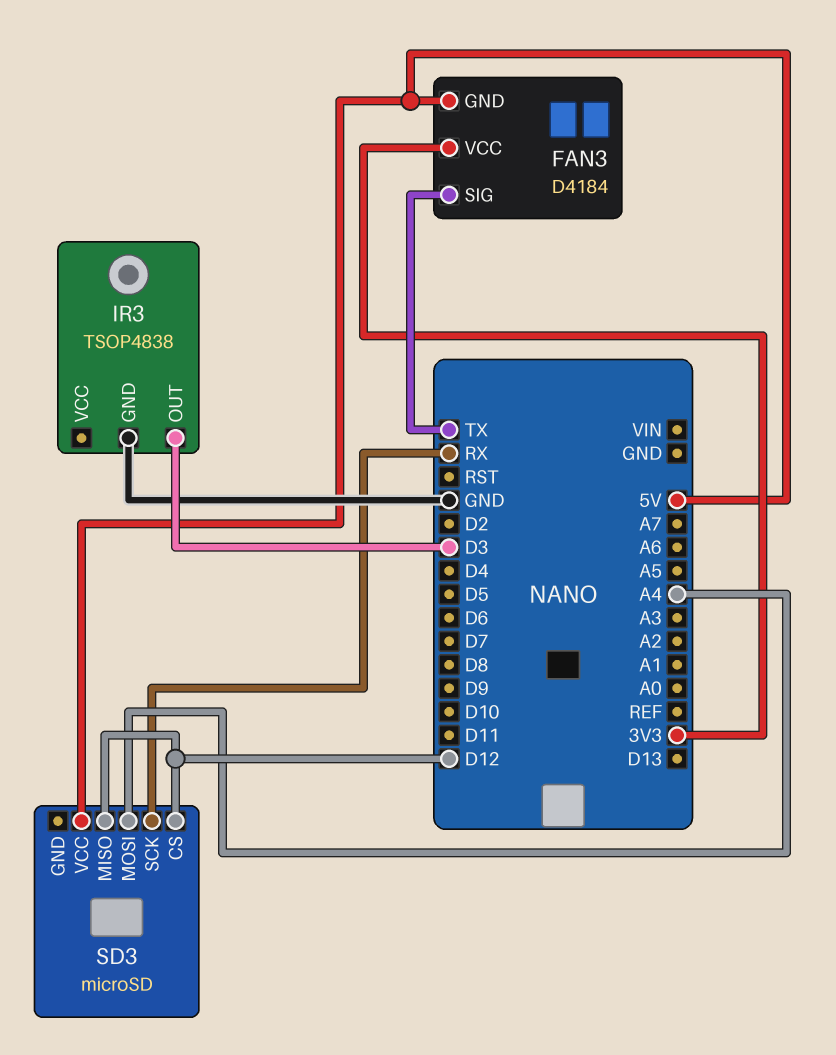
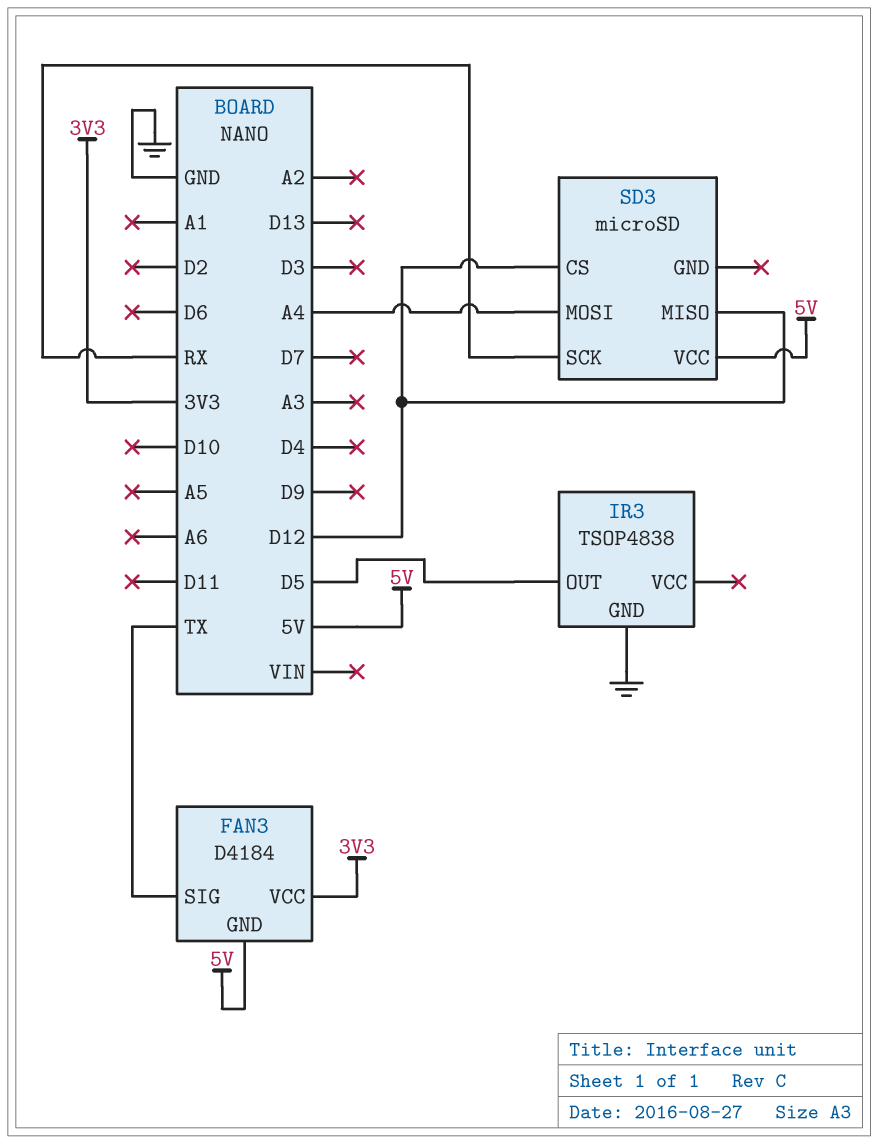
IR3 pin OUT: D3 -> D5

